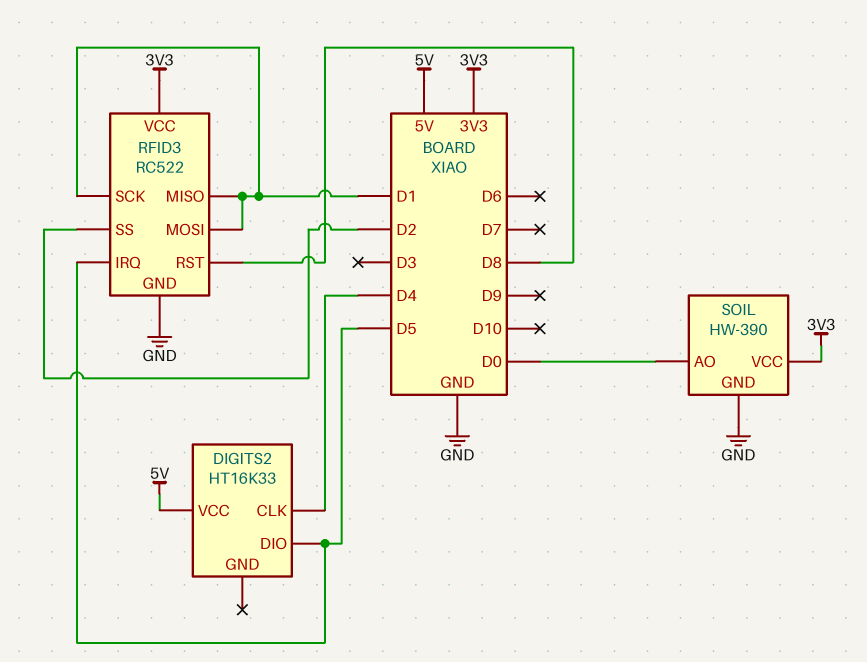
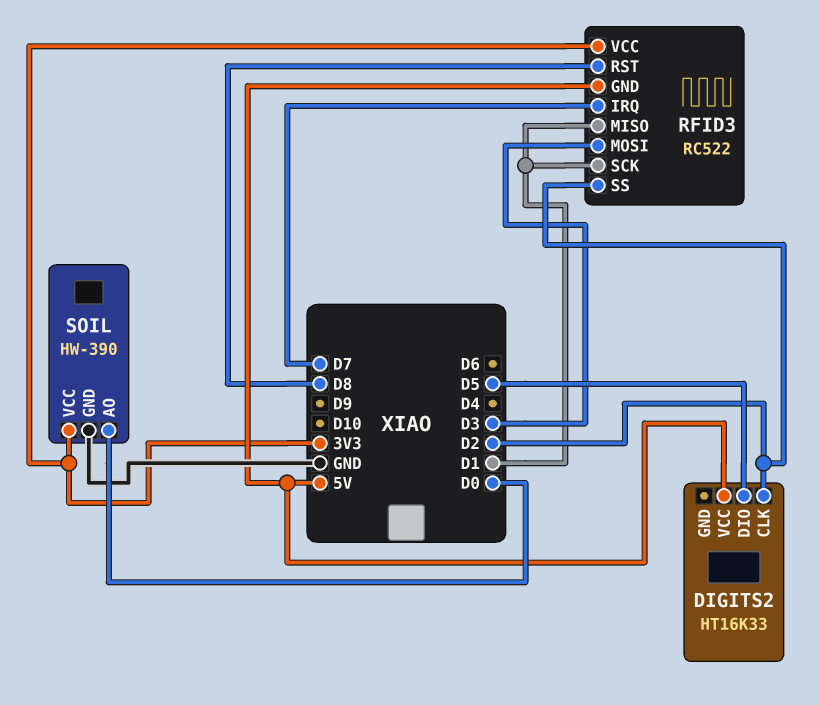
DIGITS2 pin CLK: D4 -> D2
RFID3 pin GND: GND -> 5V
RFID3 pin IRQ: D5 -> D7
RFID3 pin MOSI: D1 -> D3

